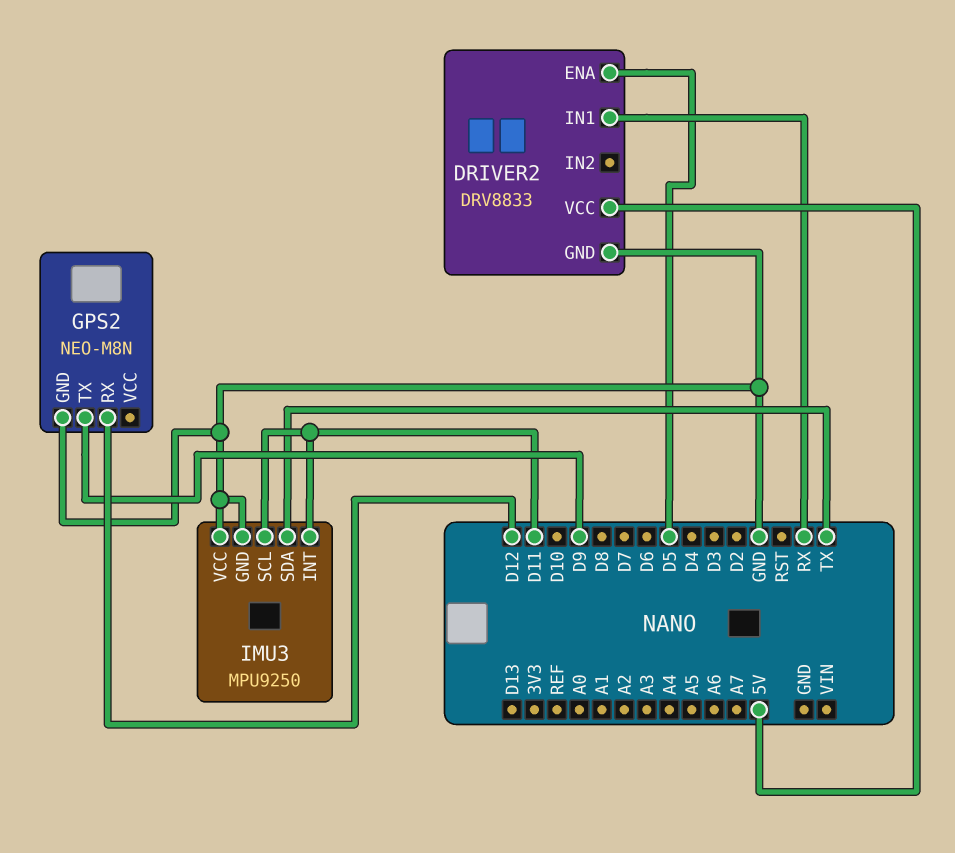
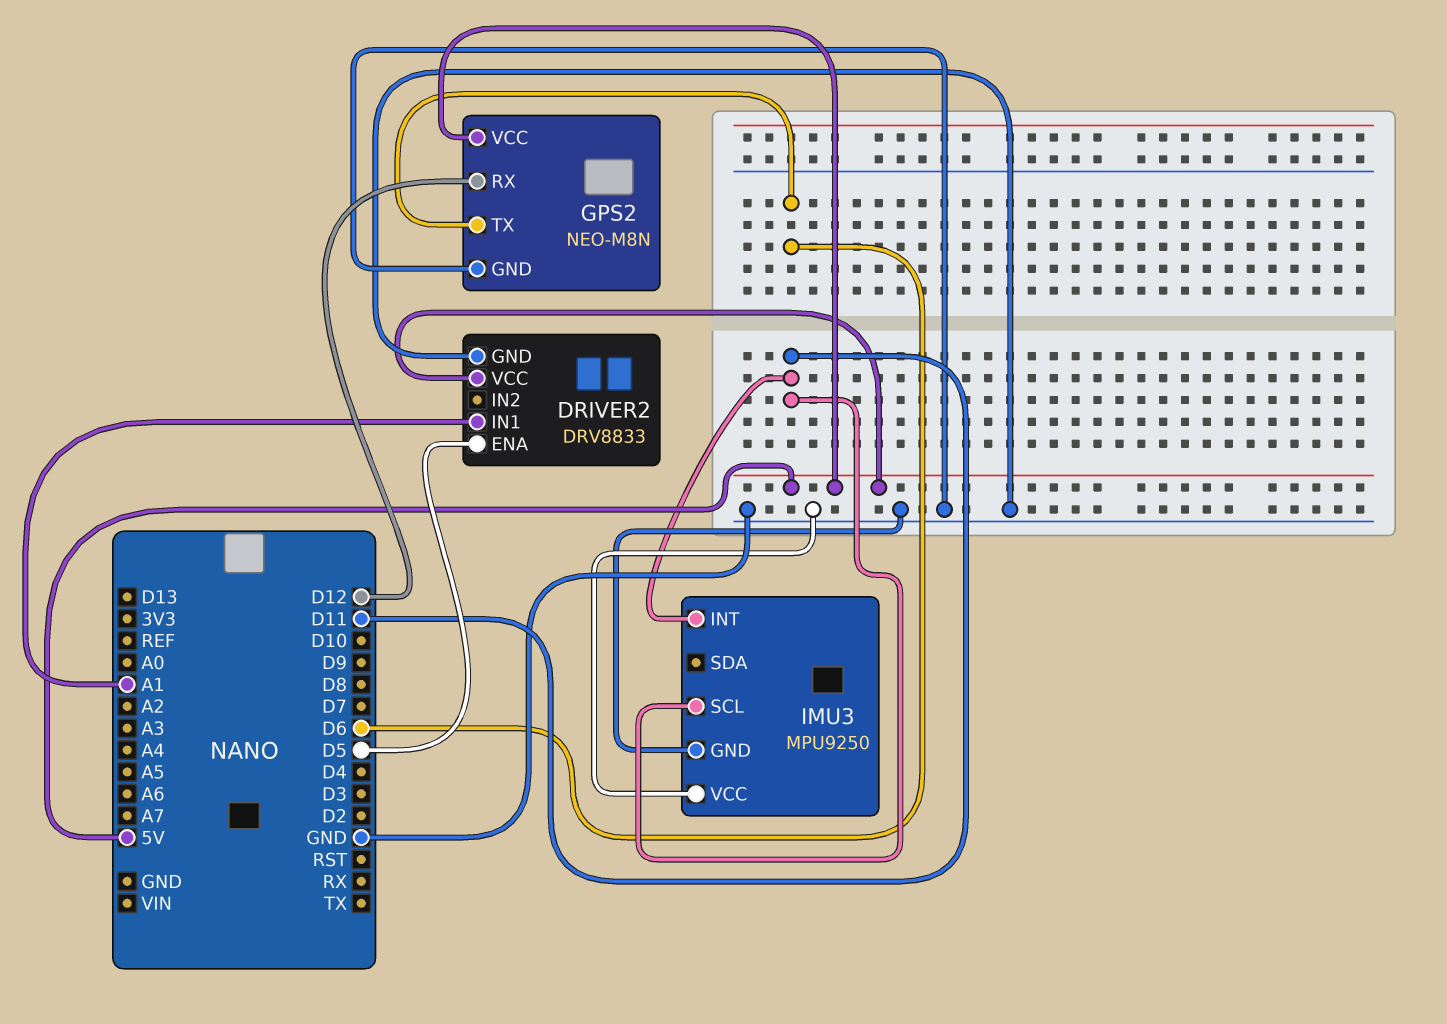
DRIVER2 pin IN1: RX -> A1
GPS2 pin TX: D9 -> D6
GPS2 pin VCC: none -> 5V
IMU3 pin SDA: TX -> none

